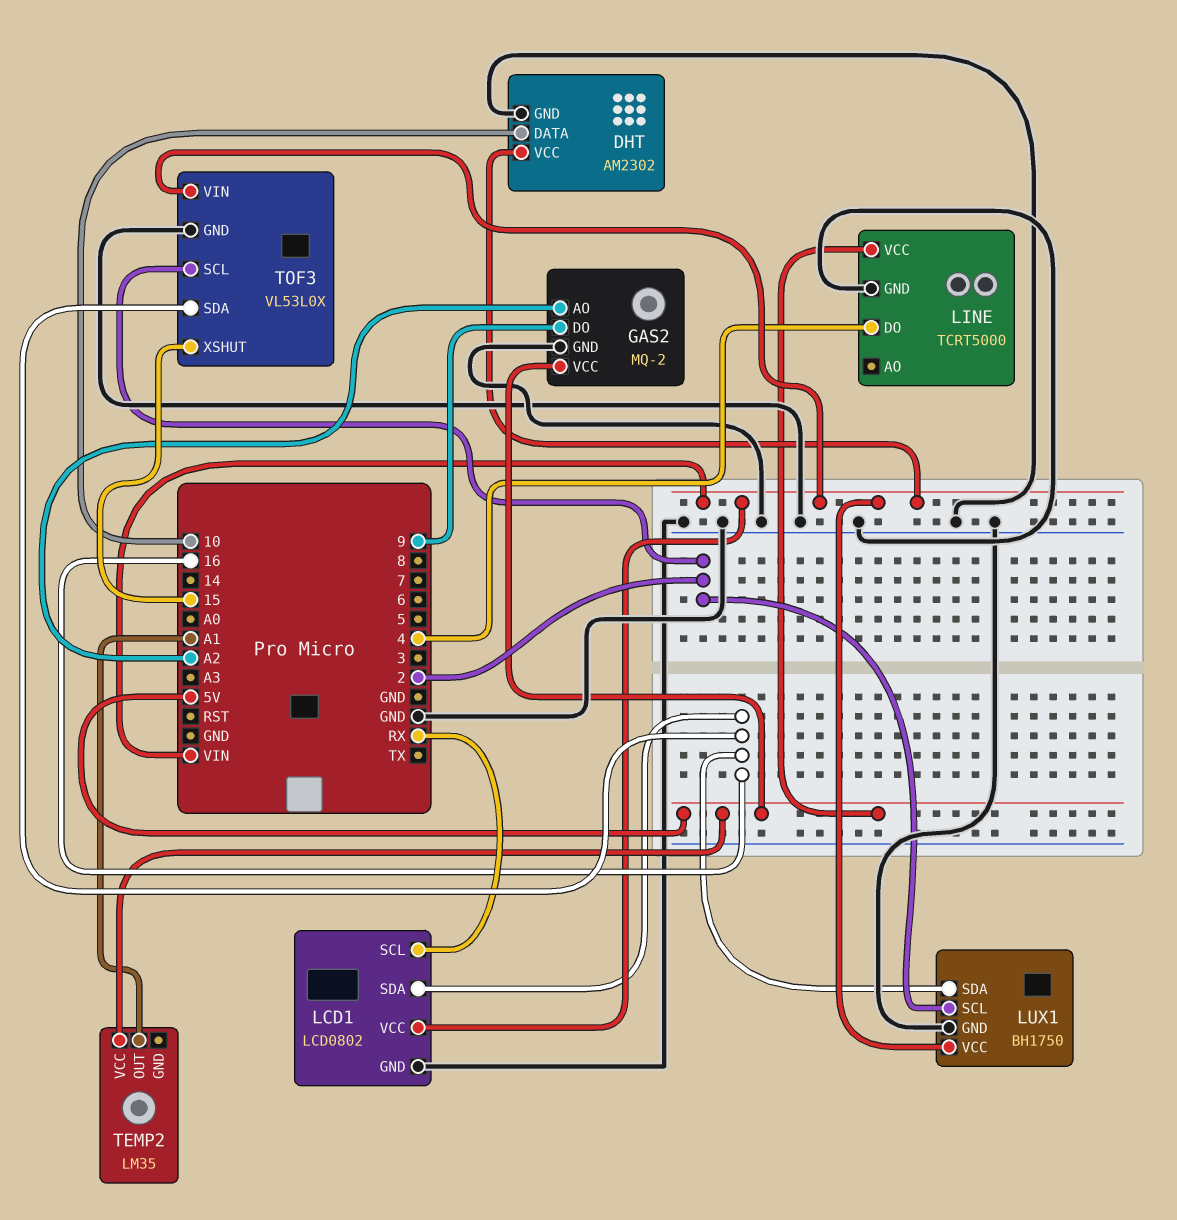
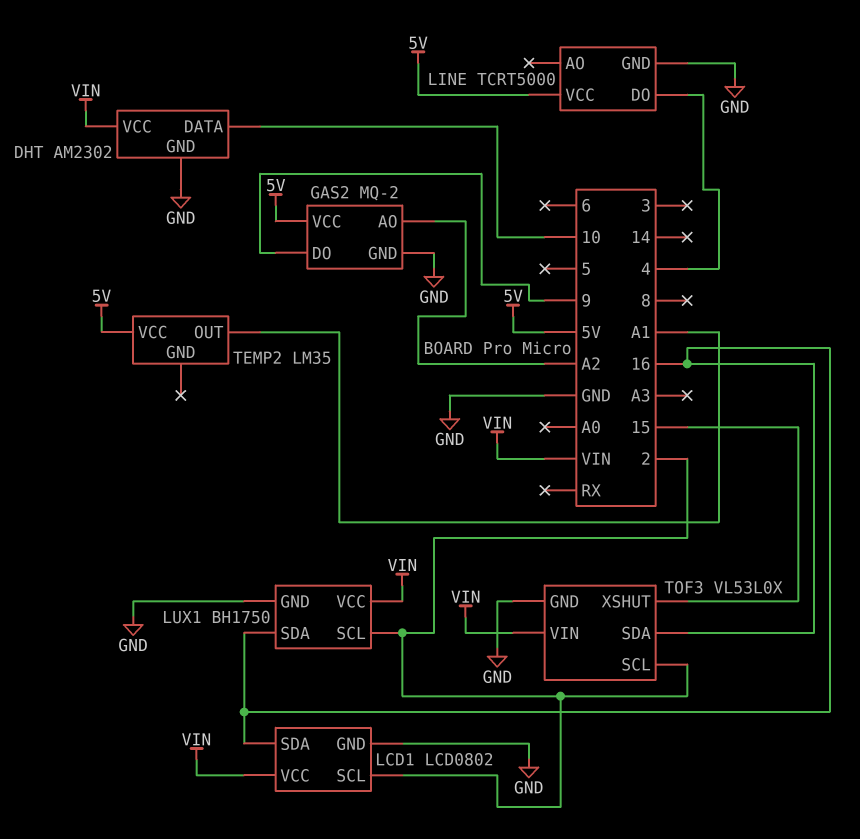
LCD1 pin SCL: RX -> 2

